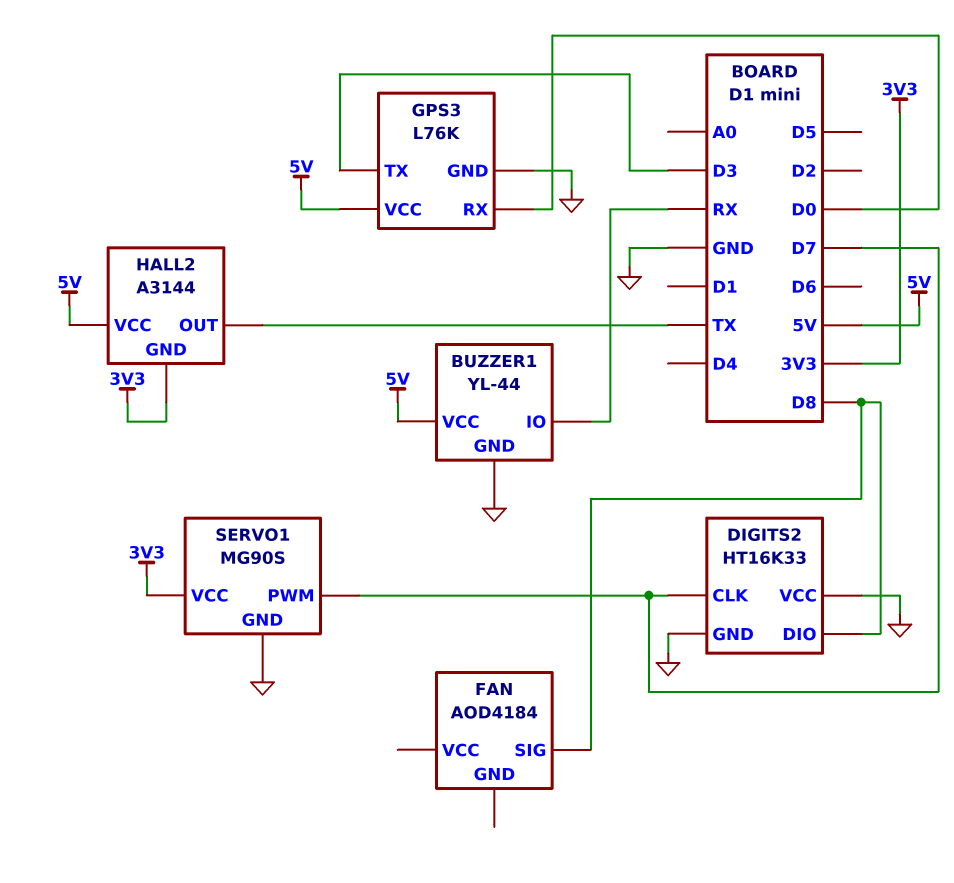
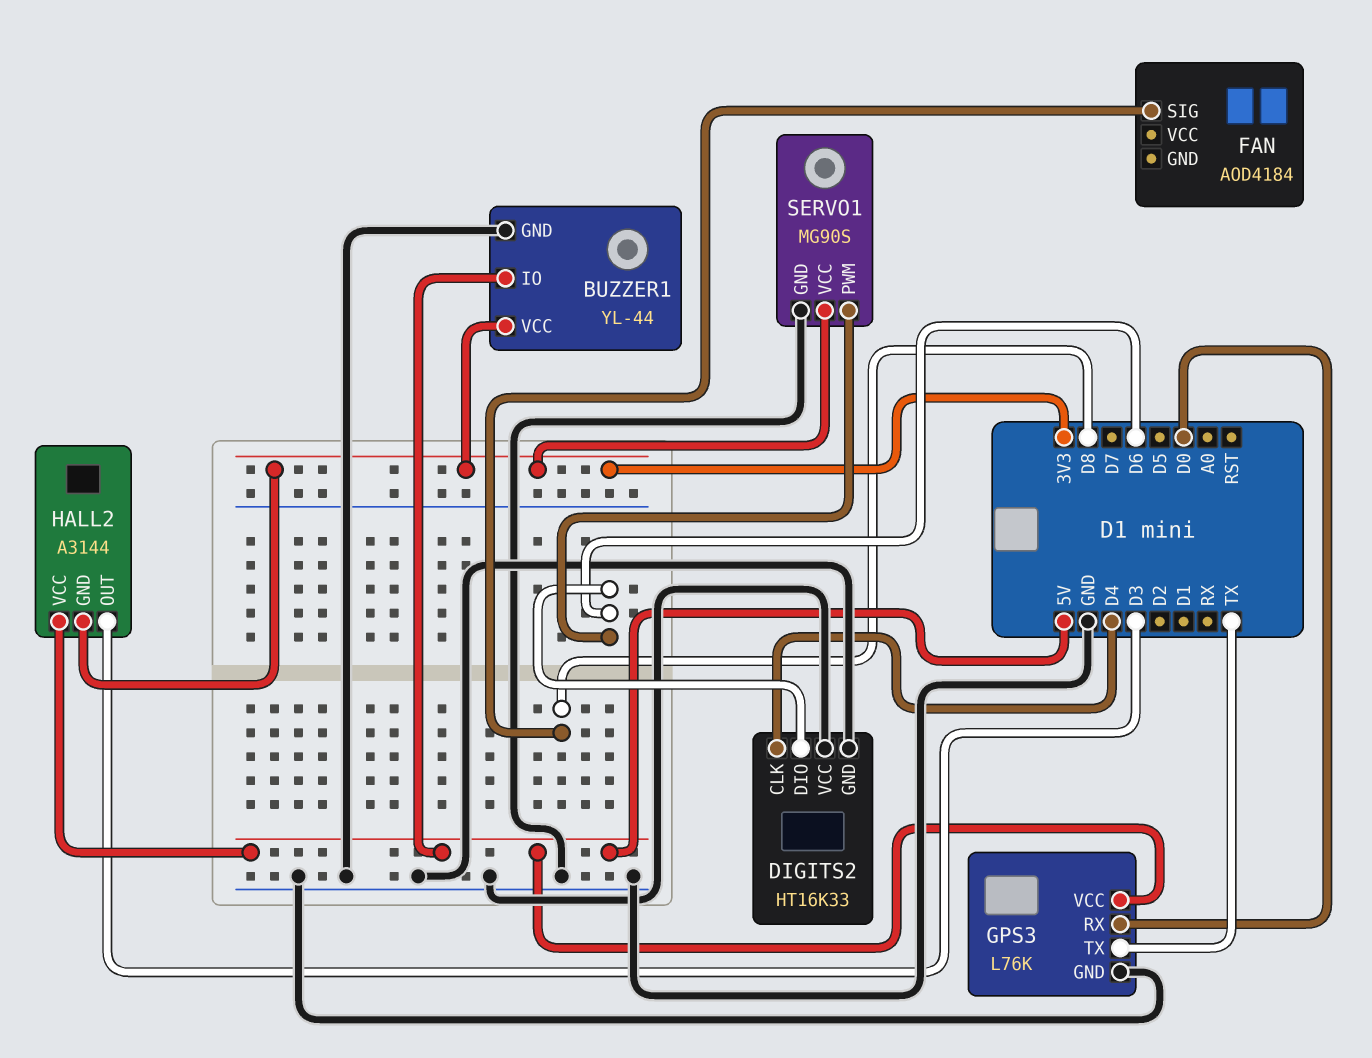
BUZZER1 pin IO: RX -> 5V
BUZZER1 pin VCC: 5V -> 3V3
DIGITS2 pin CLK: D7 -> D4
DIGITS2 pin DIO: D8 -> D6
GPS3 pin TX: D3 -> TX
HALL2 pin OUT: TX -> D3
SERVO1 pin PWM: D7 -> D6

